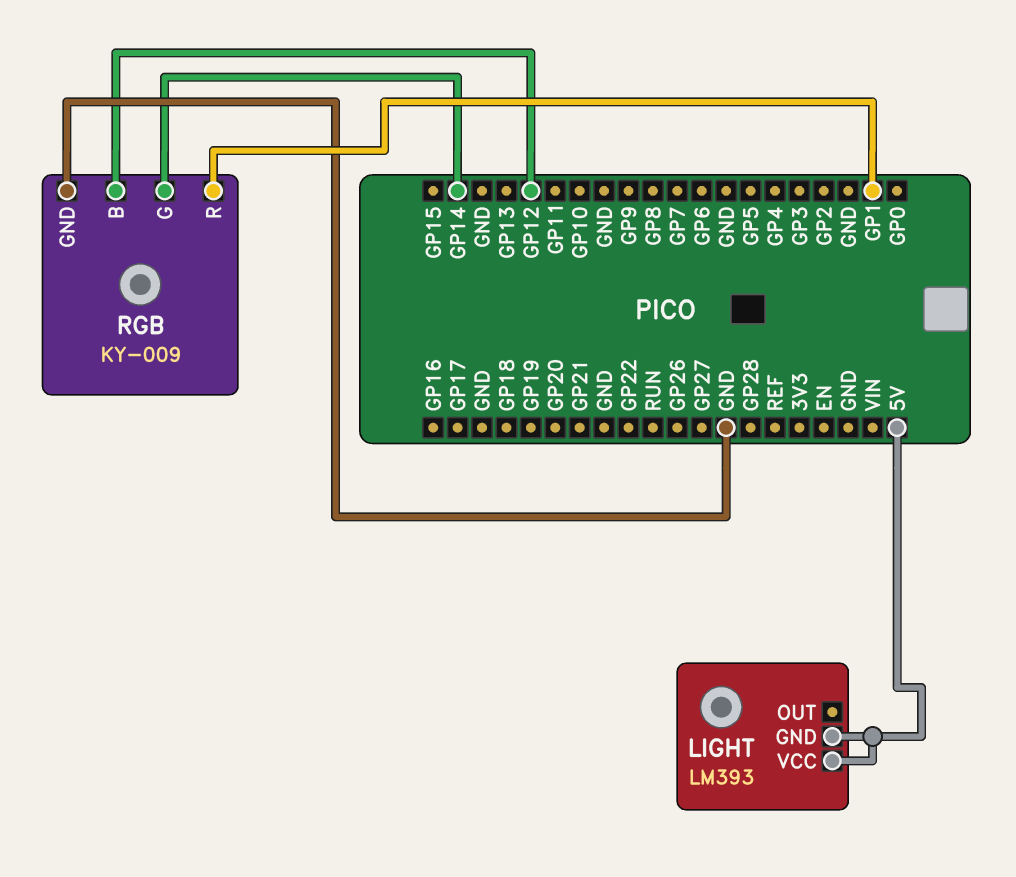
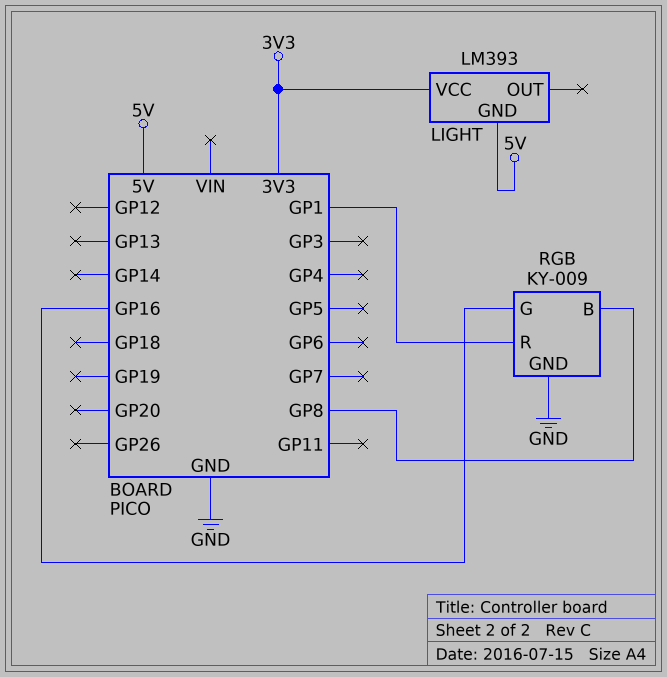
LIGHT pin VCC: 5V -> 3V3
RGB pin B: GP12 -> GP8
RGB pin G: GP14 -> GP16

